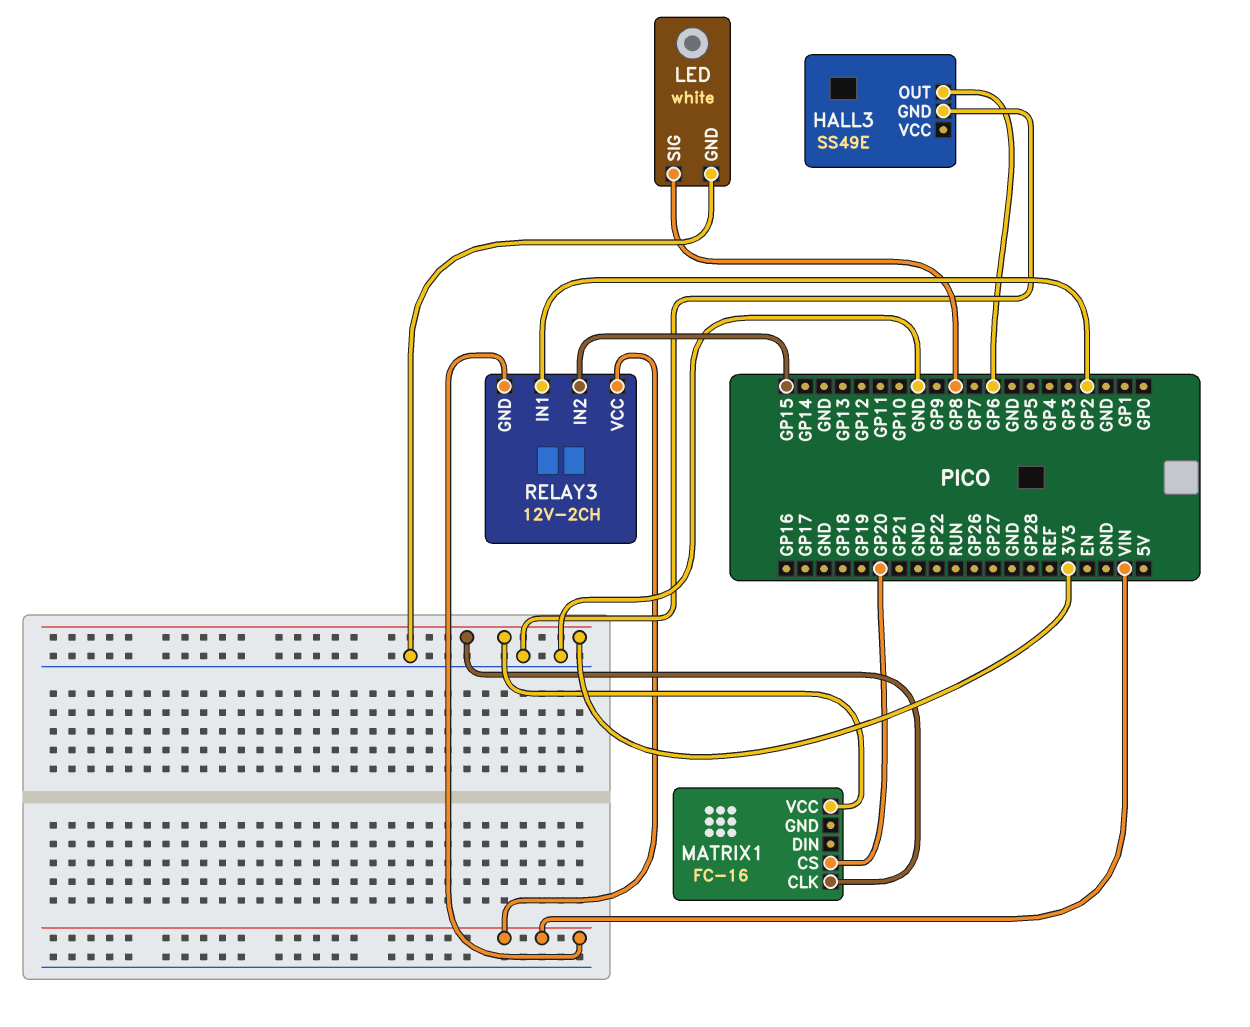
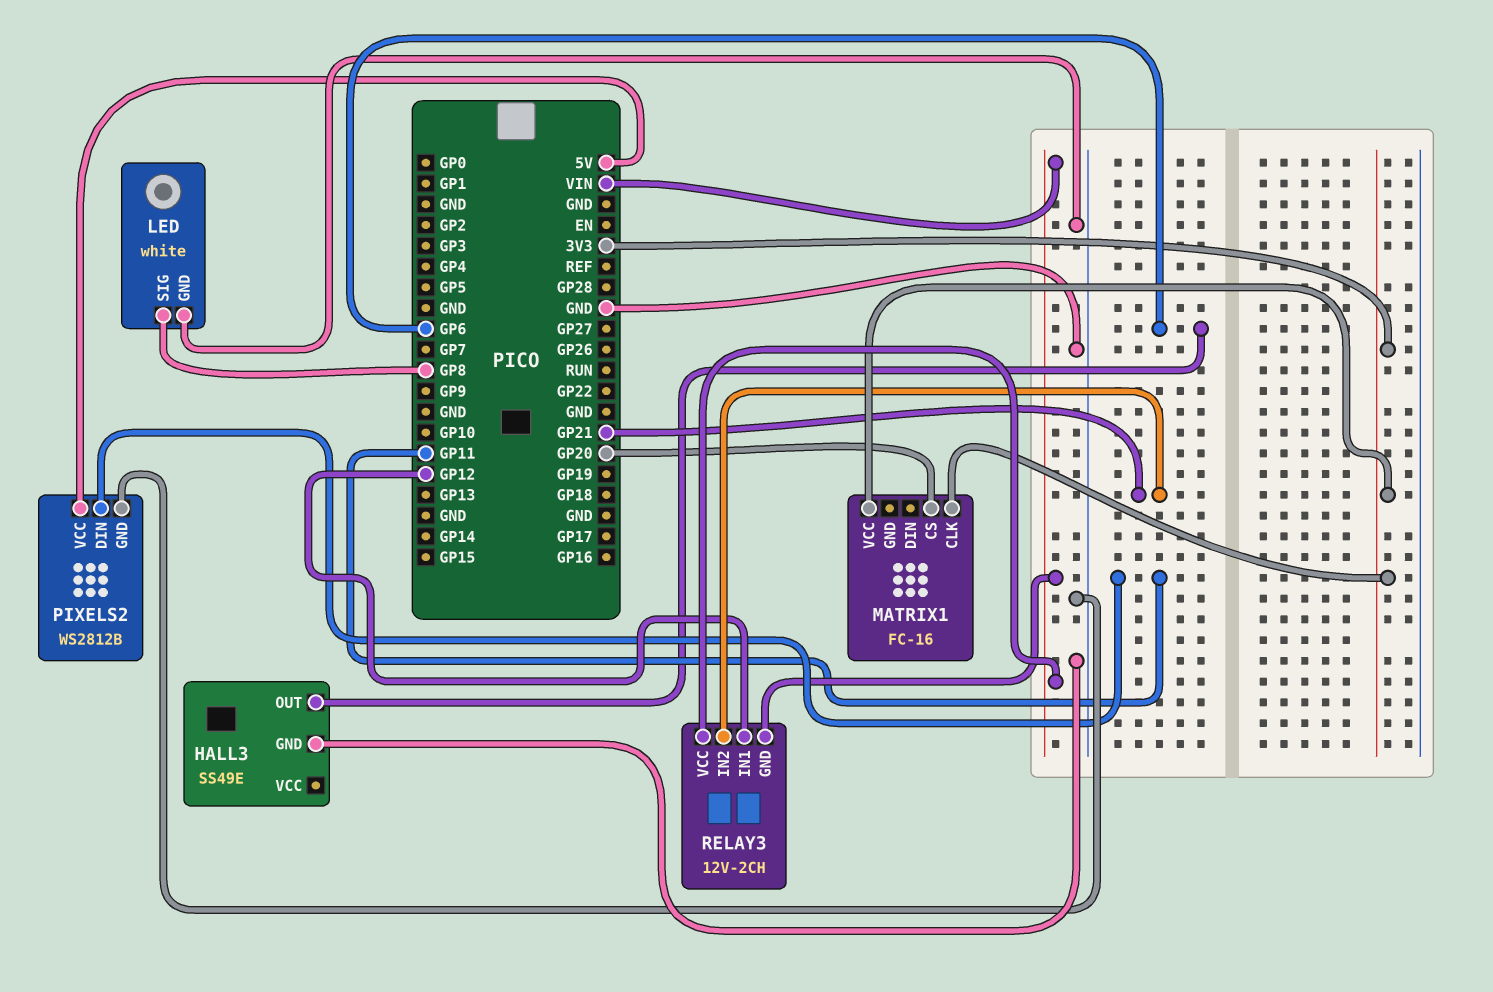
PIXELS2: none -> WS2812B
PIXELS2 pin DIN: none -> GP11
PIXELS2 pin GND: none -> GND
PIXELS2 pin VCC: none -> 5V
RELAY3 pin IN1: GP2 -> GP12
RELAY3 pin IN2: GP15 -> GP21

